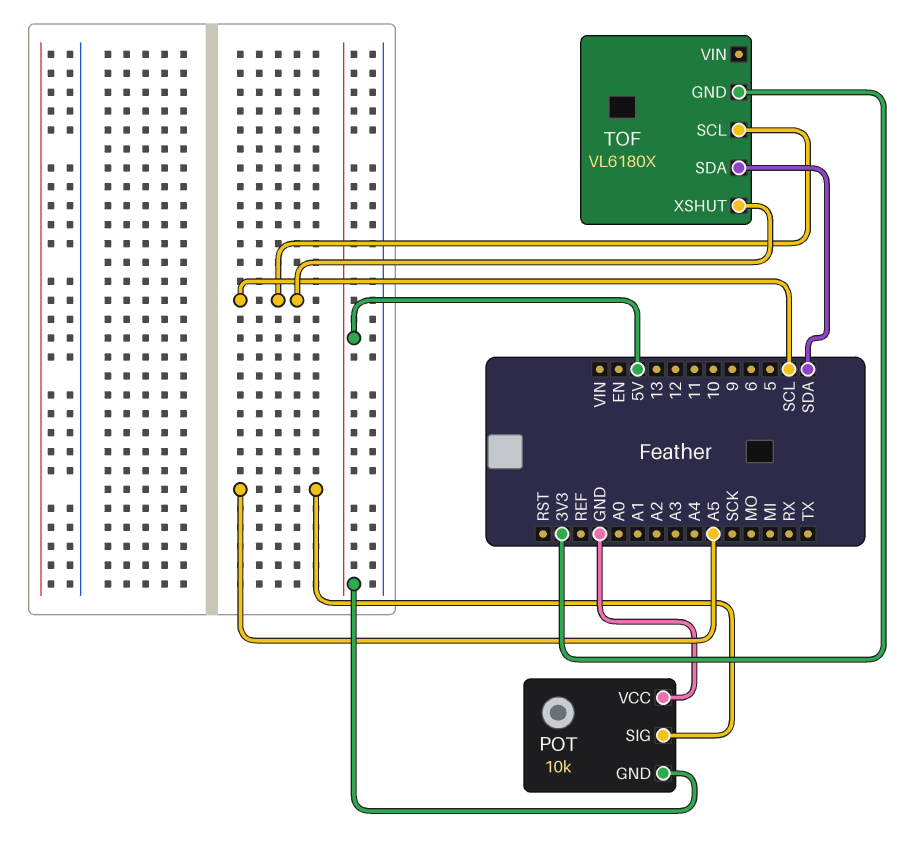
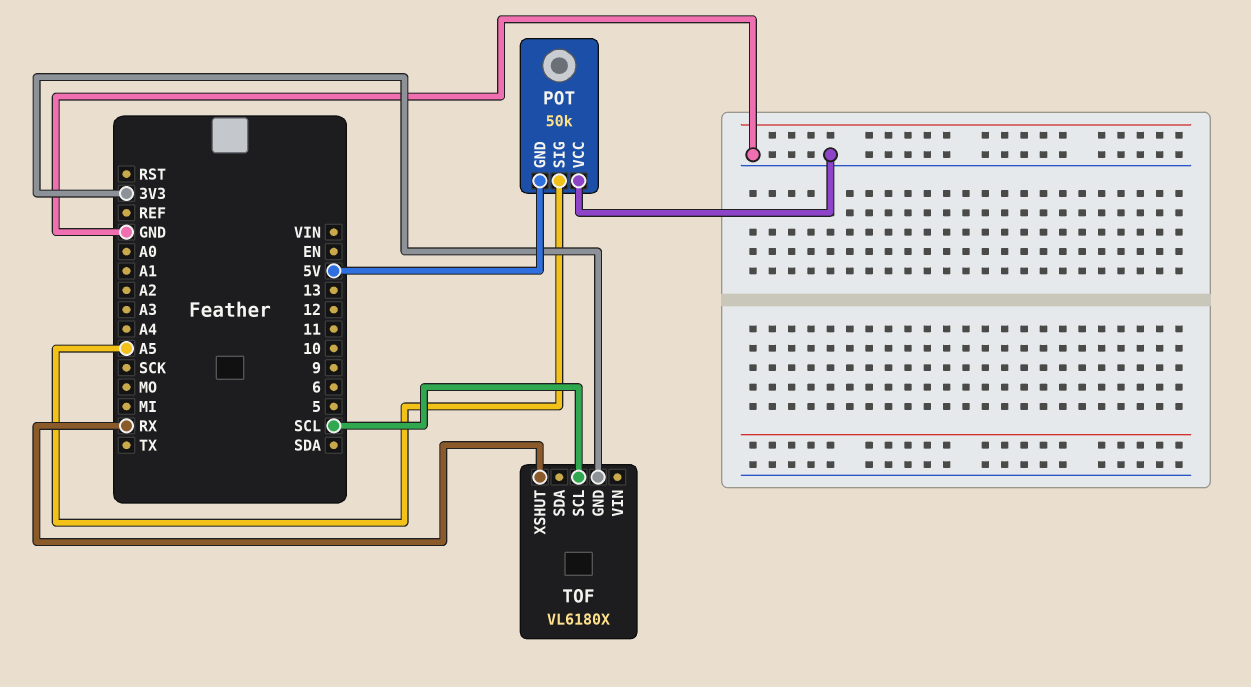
POT: 10k -> 50k
TOF pin SDA: SDA -> none
TOF pin XSHUT: SCL -> RX

